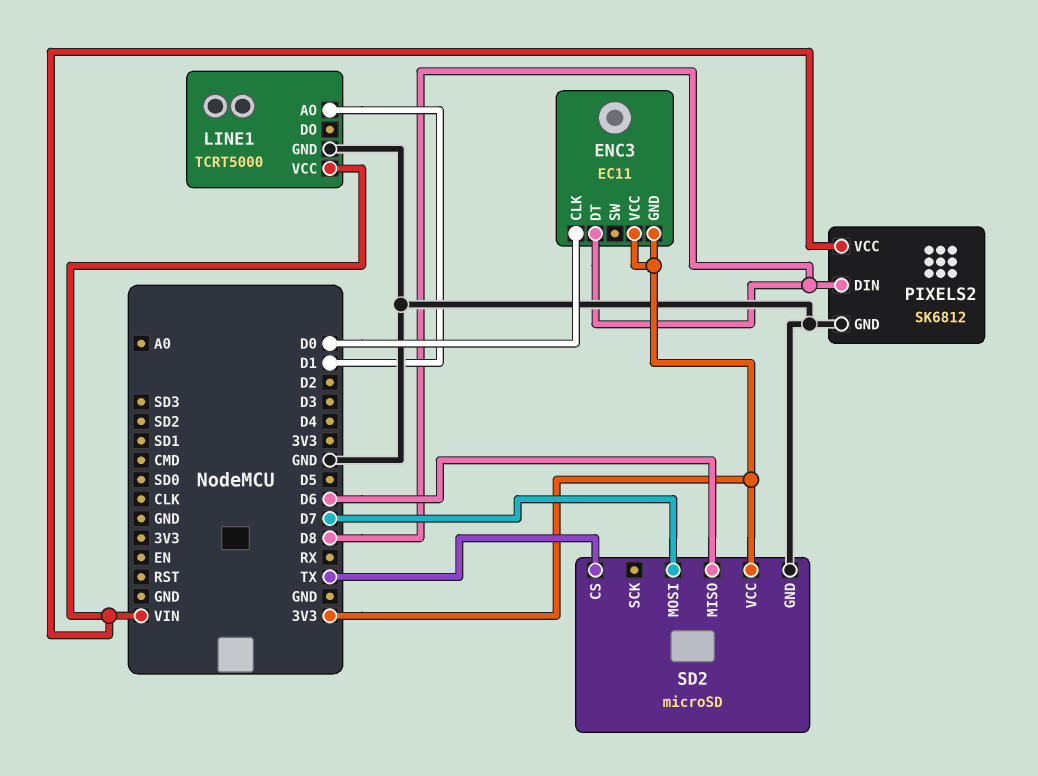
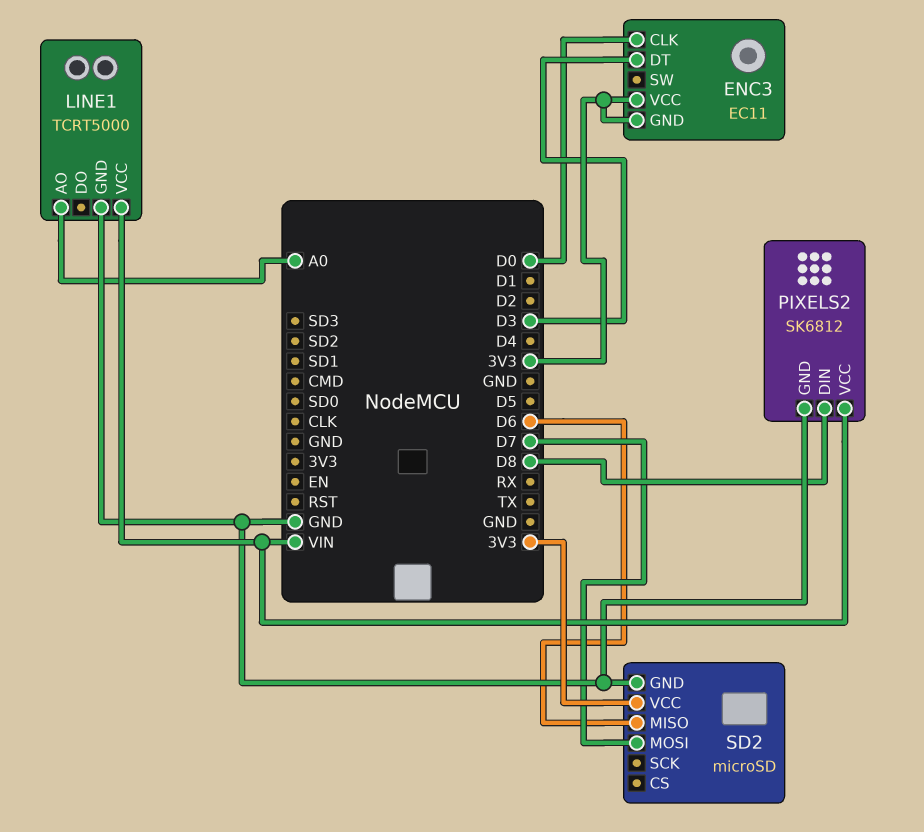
ENC3 pin DT: D8 -> D3
LINE1 pin AO: D1 -> A0
SD2 pin CS: TX -> none

